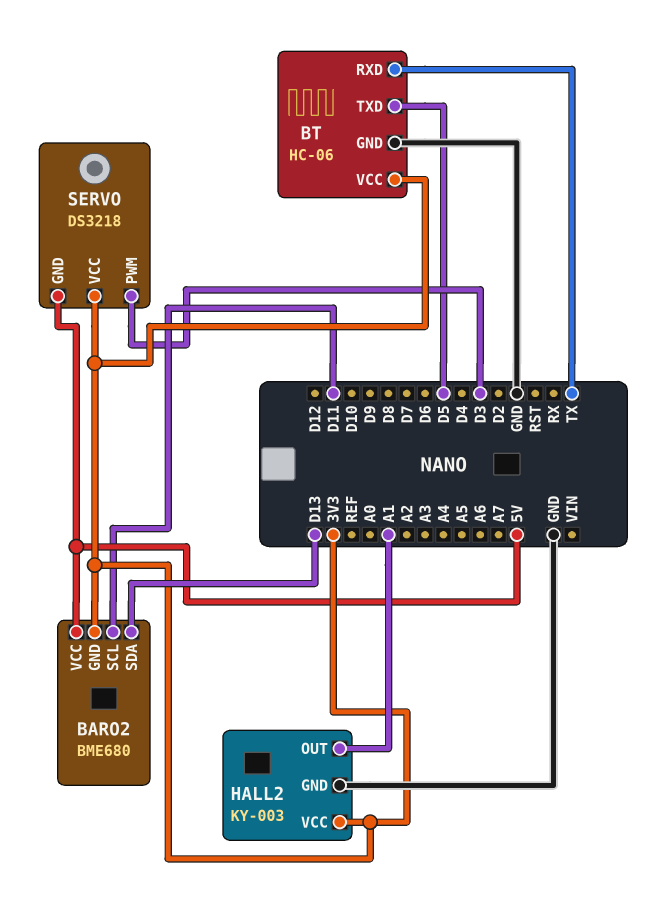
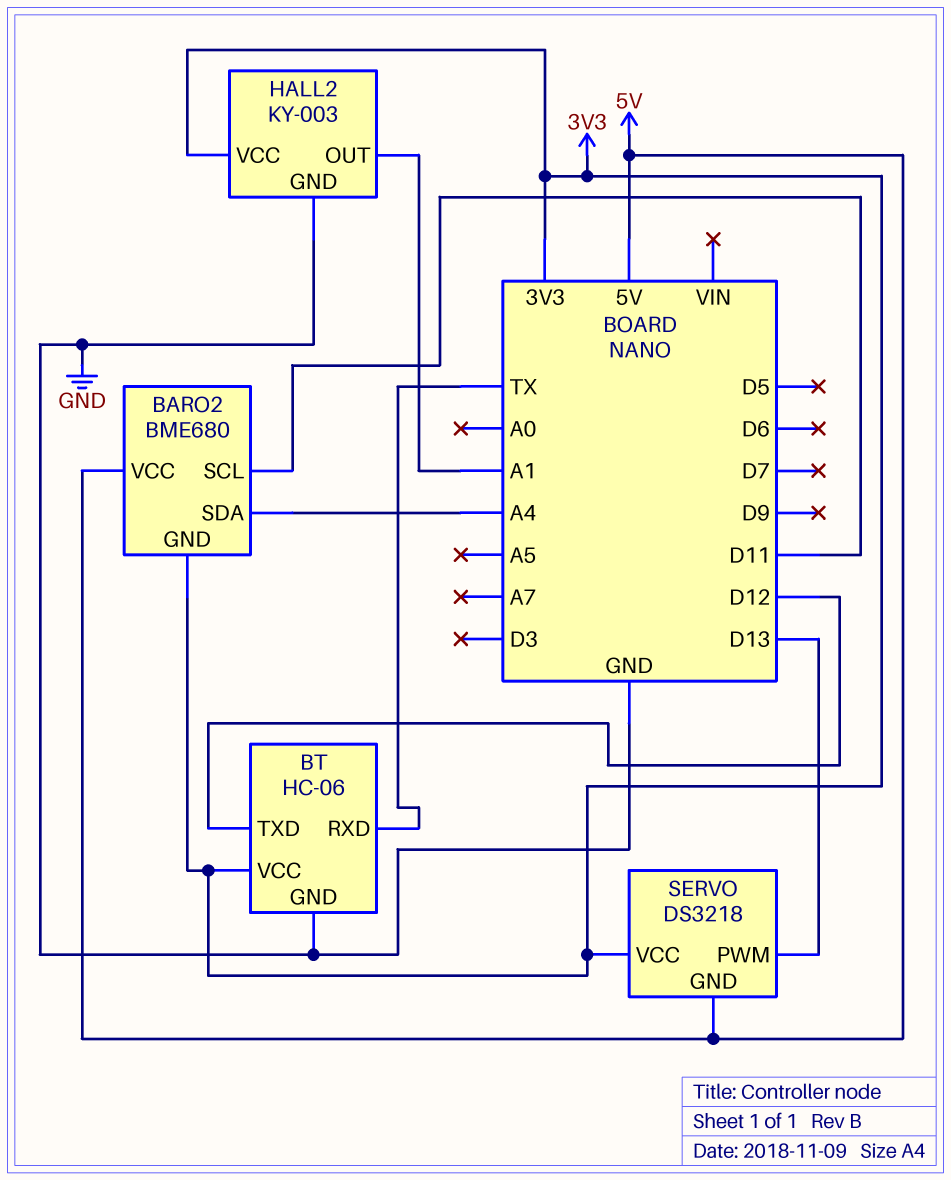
BARO2 pin SDA: D13 -> A4
BT pin TXD: D5 -> D12
SERVO pin PWM: D3 -> D13

